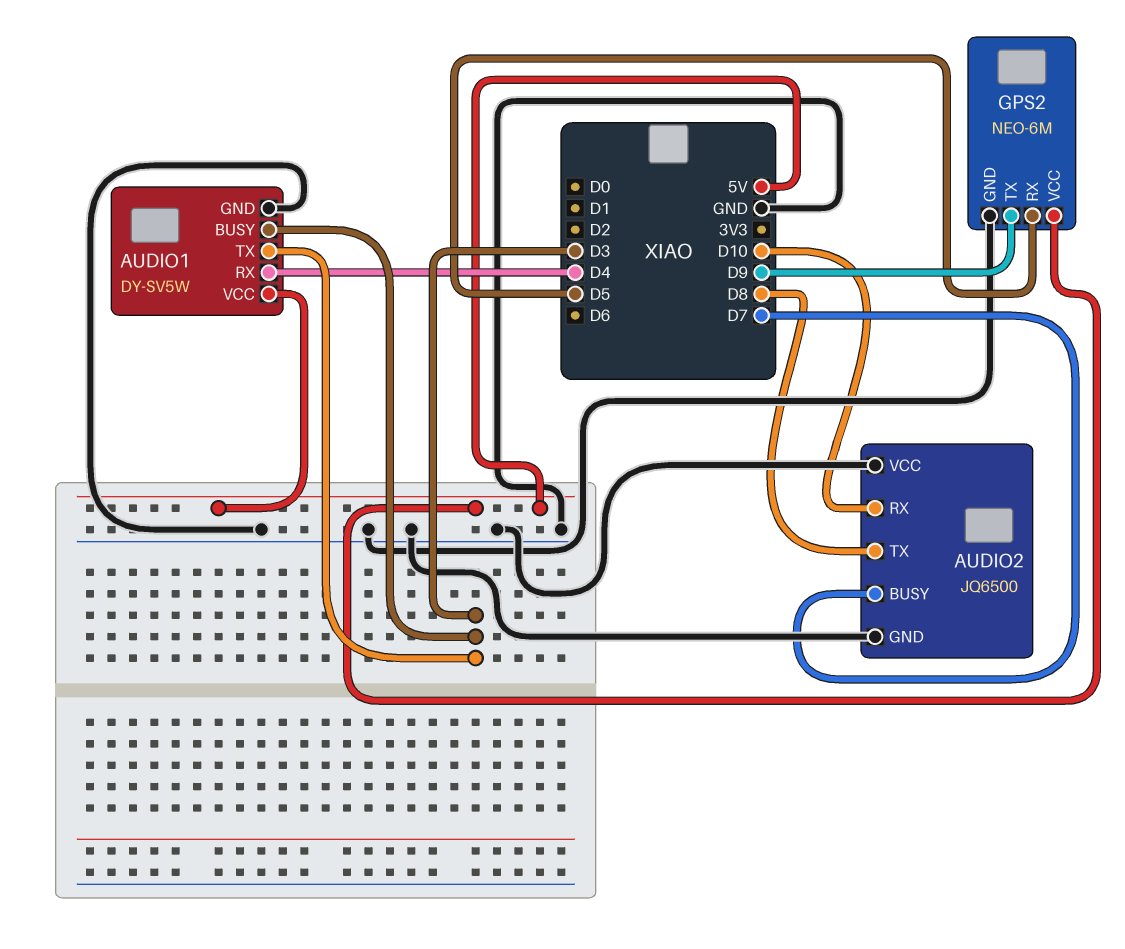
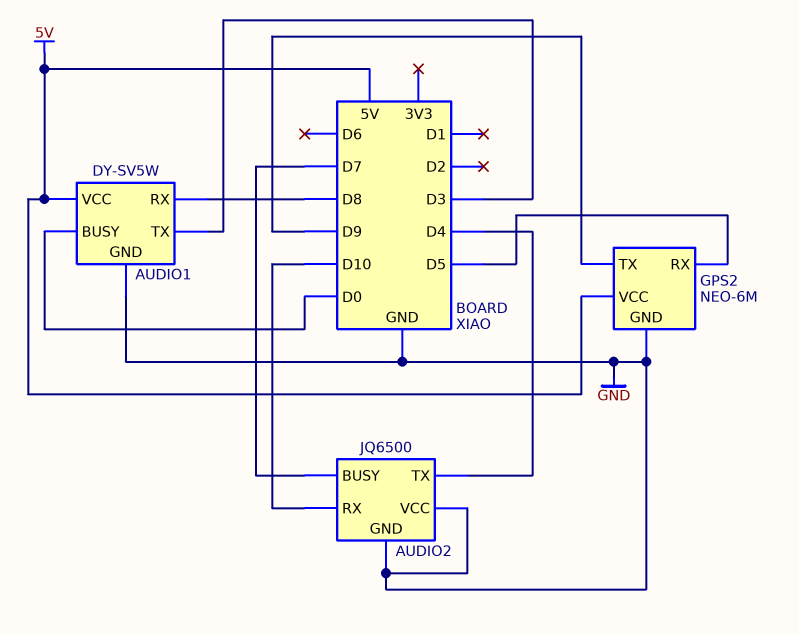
AUDIO1 pin BUSY: D3 -> D0
AUDIO1 pin RX: D4 -> D8
AUDIO2 pin TX: D8 -> D4

